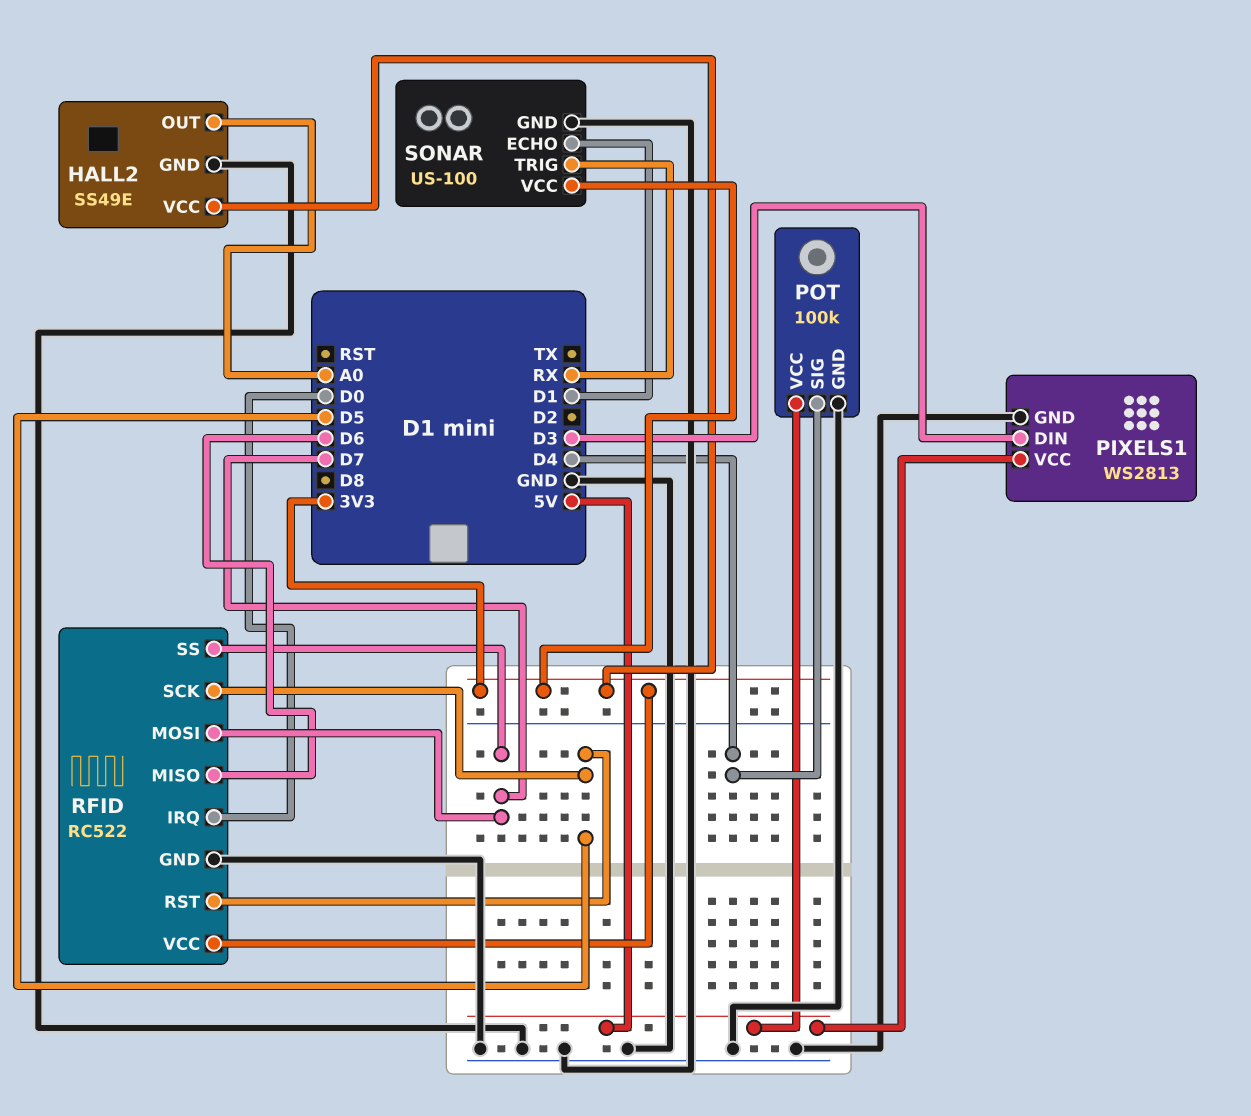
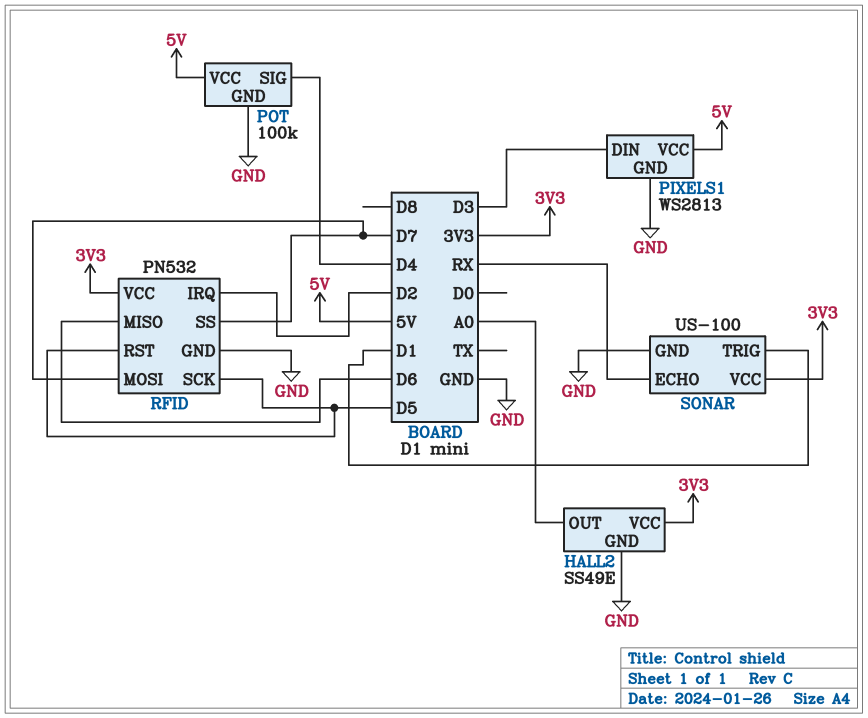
RFID: RC522 -> PN532
RFID pin IRQ: D0 -> D2
SONAR pin ECHO: D1 -> RX
SONAR pin TRIG: RX -> D1

